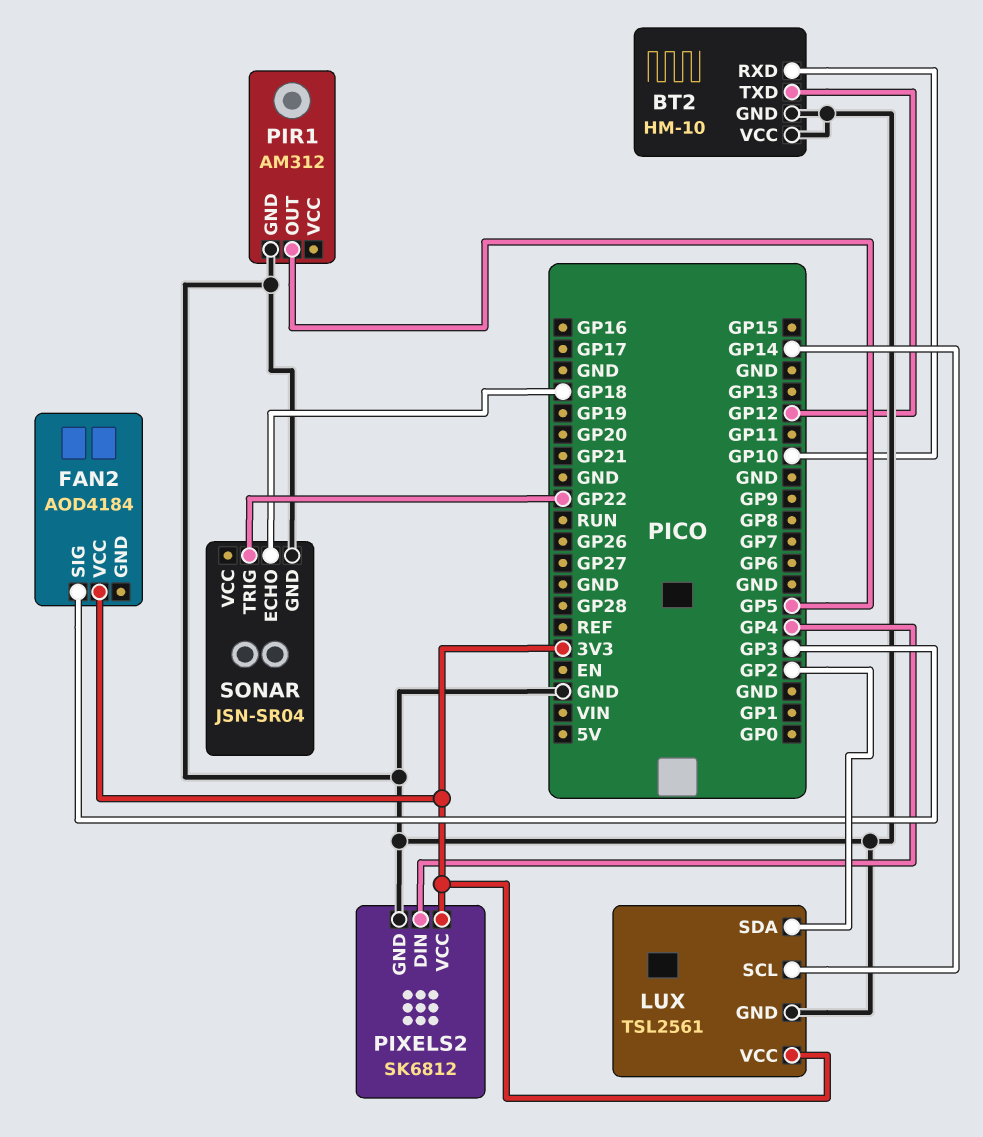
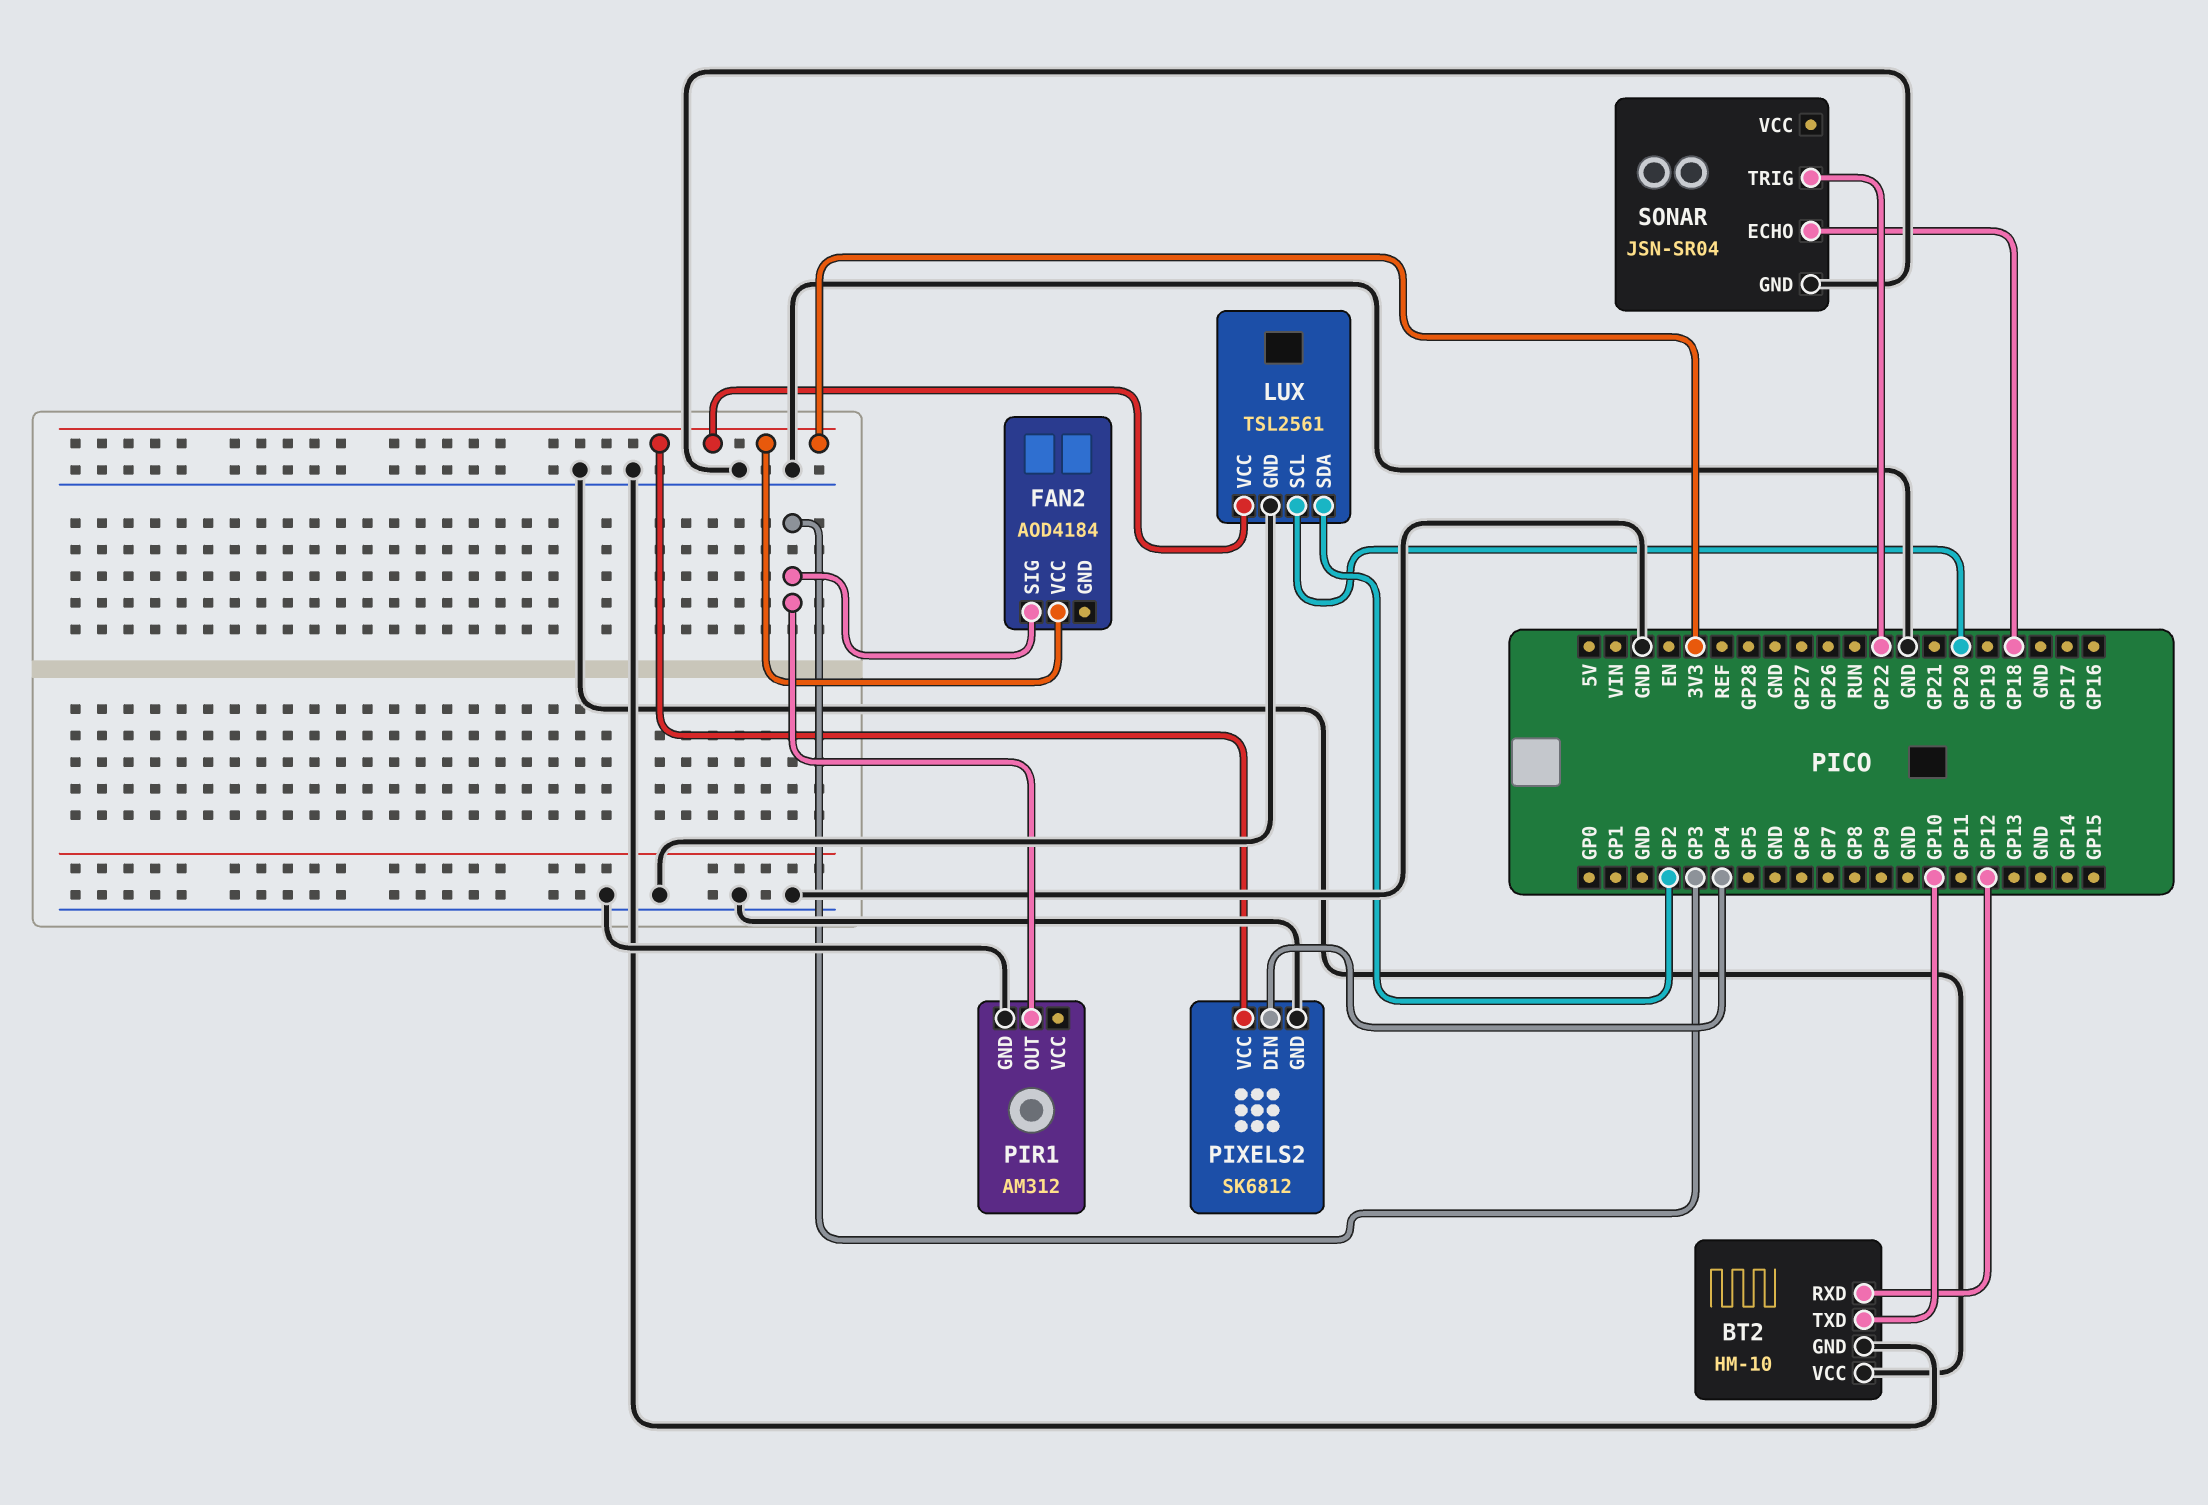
BT2 pin RXD: GP10 -> GP12
BT2 pin TXD: GP12 -> GP10
LUX pin SCL: GP14 -> GP20
PIR1 pin OUT: GP5 -> GP3

